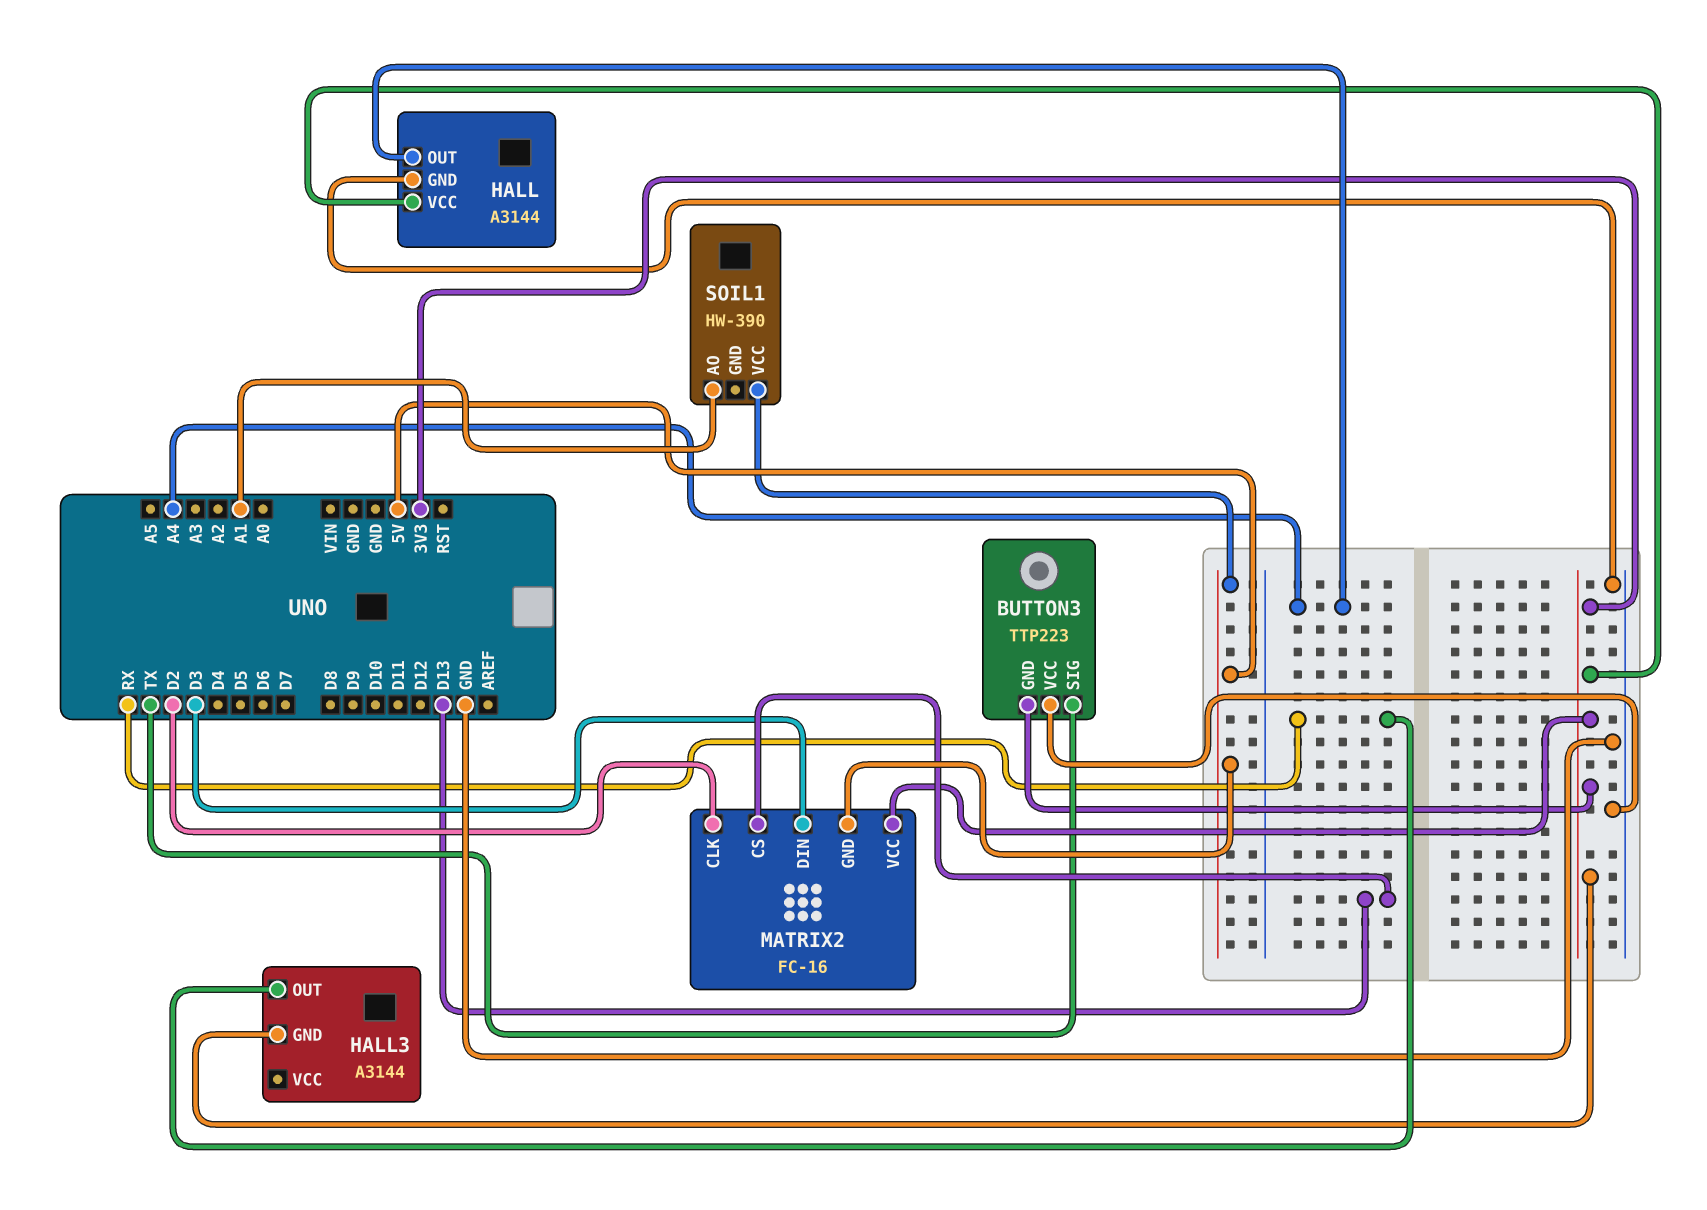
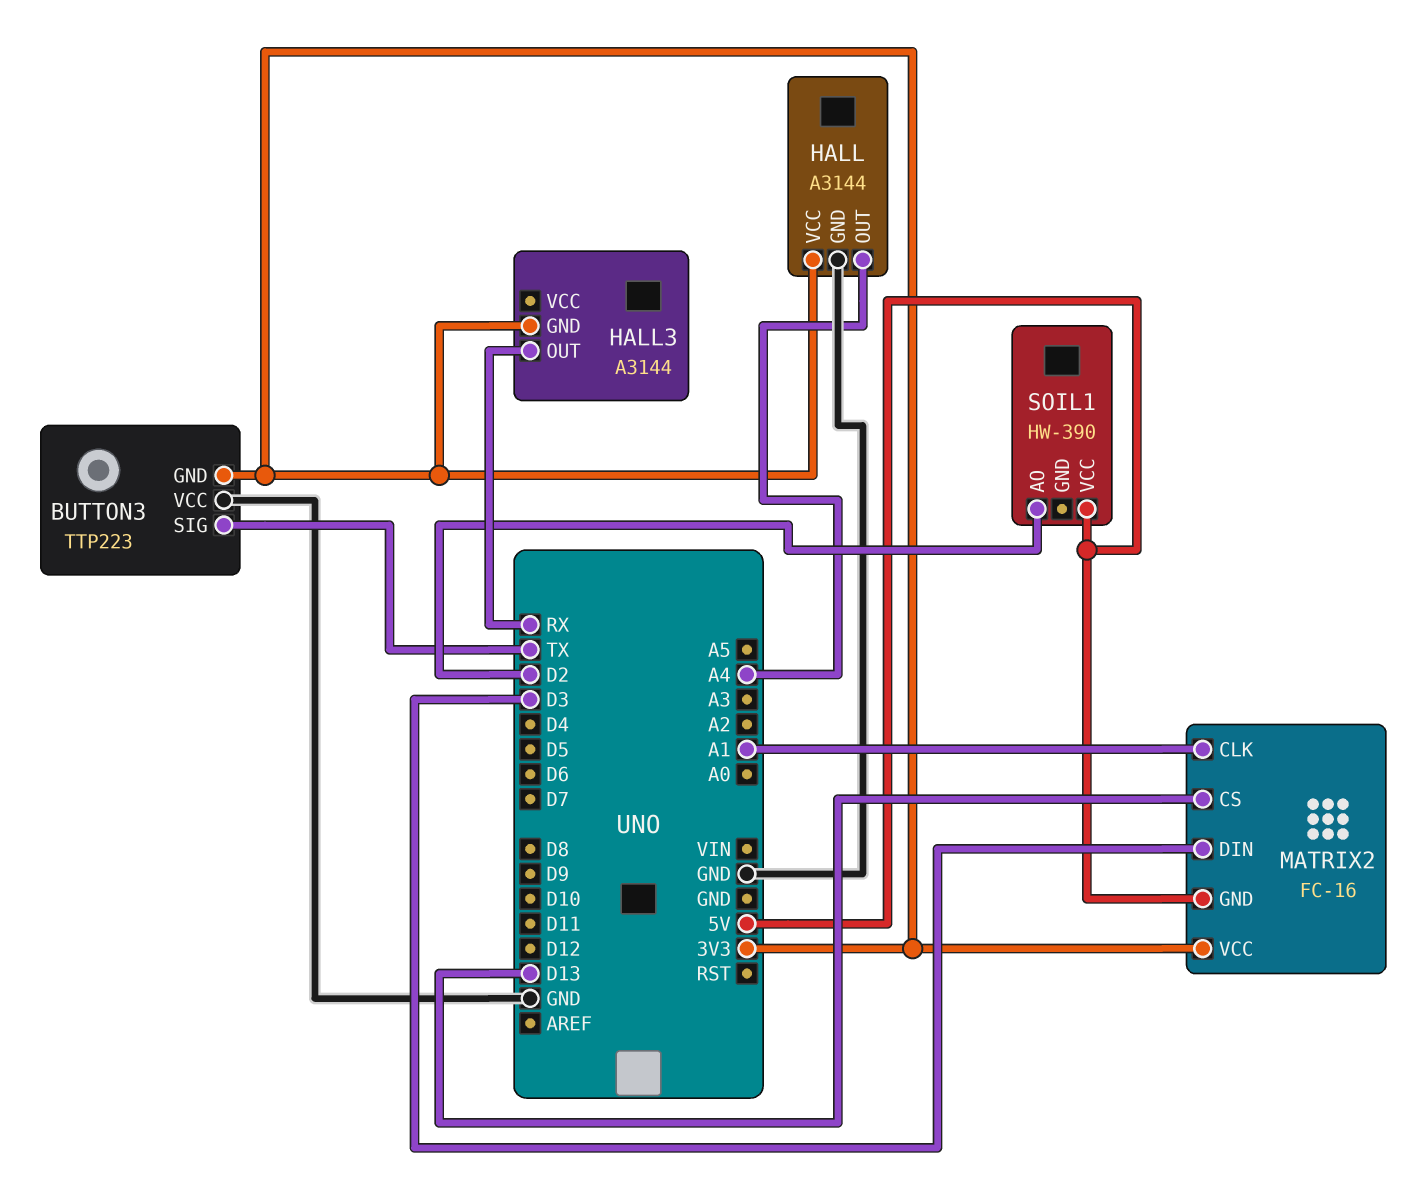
MATRIX2 pin CLK: D2 -> A1
SOIL1 pin AO: A1 -> D2

